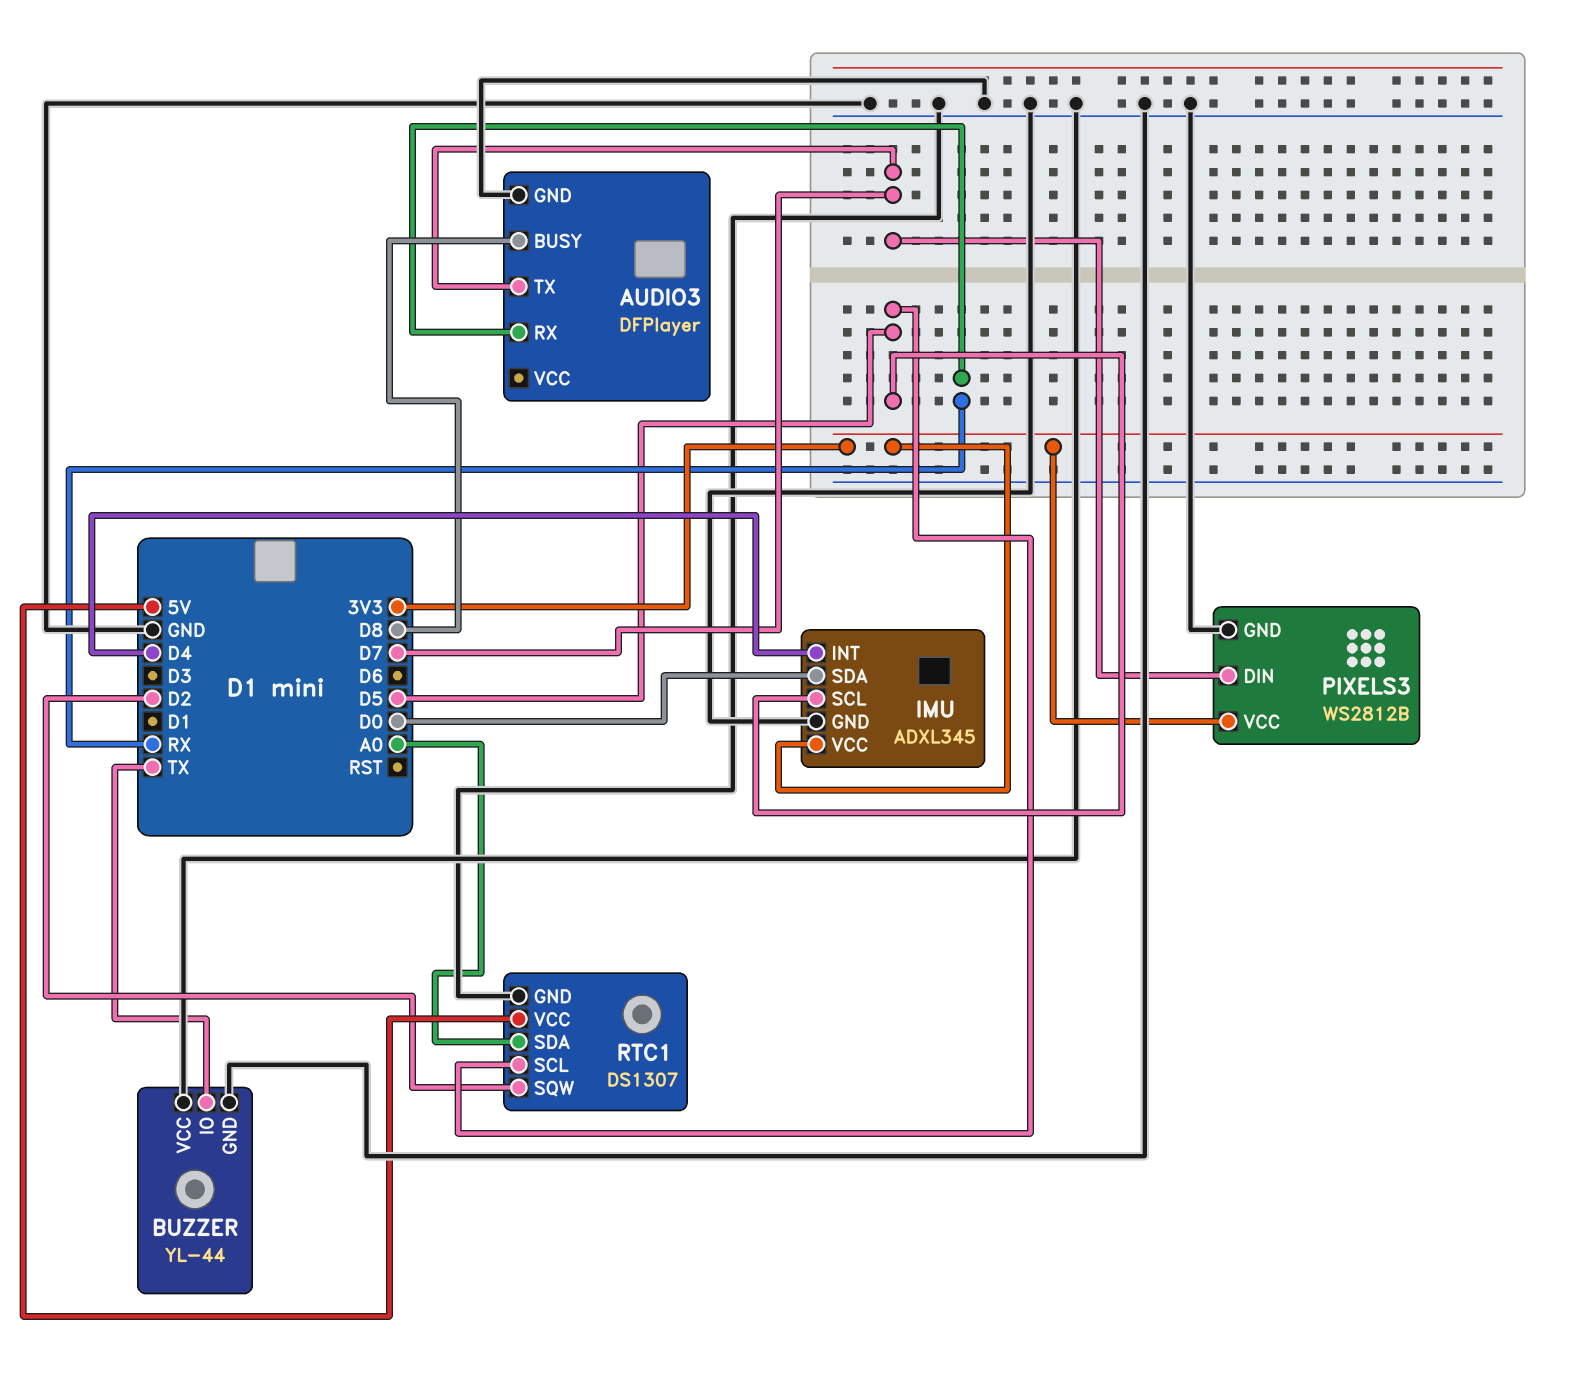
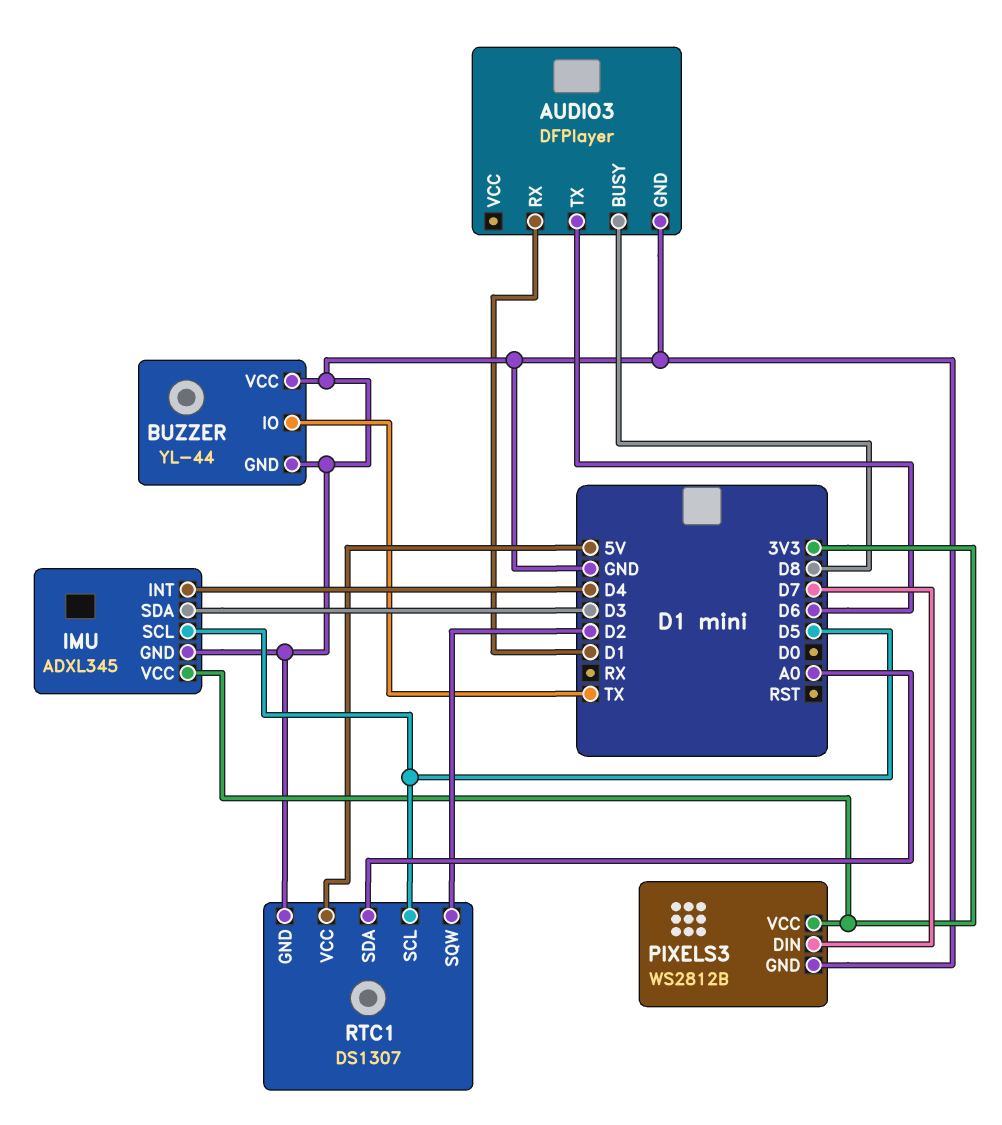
AUDIO3 pin RX: RX -> D1
AUDIO3 pin TX: D7 -> D6
IMU pin SDA: D0 -> D3

